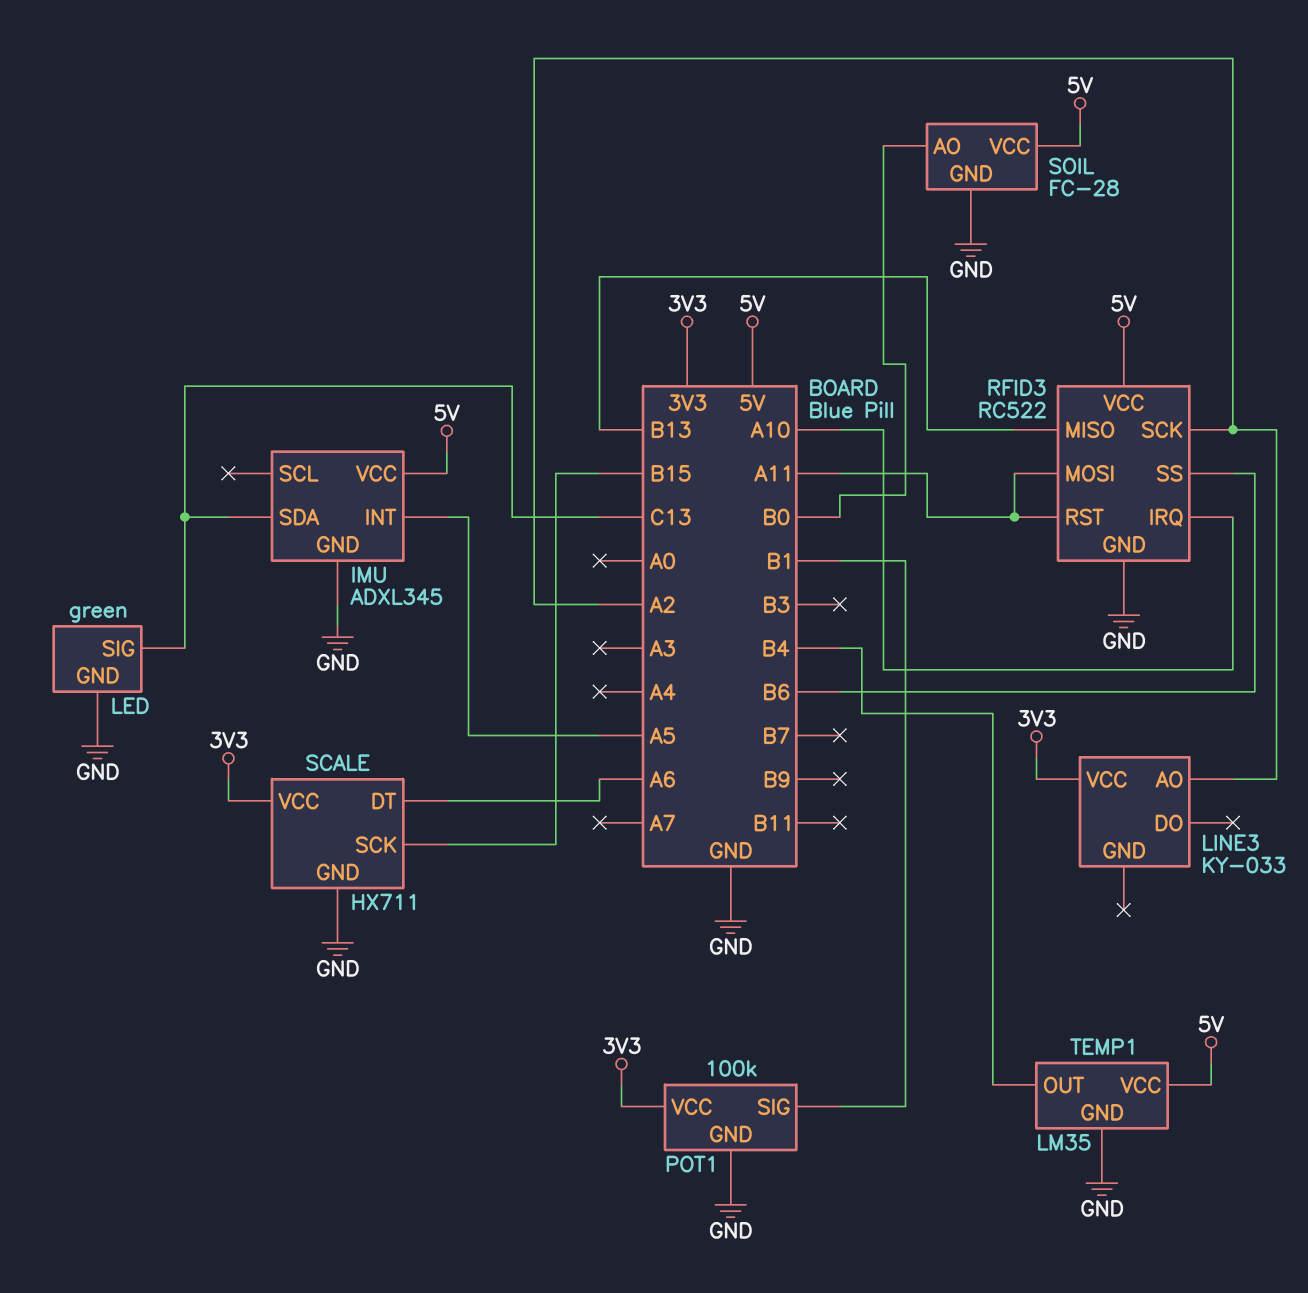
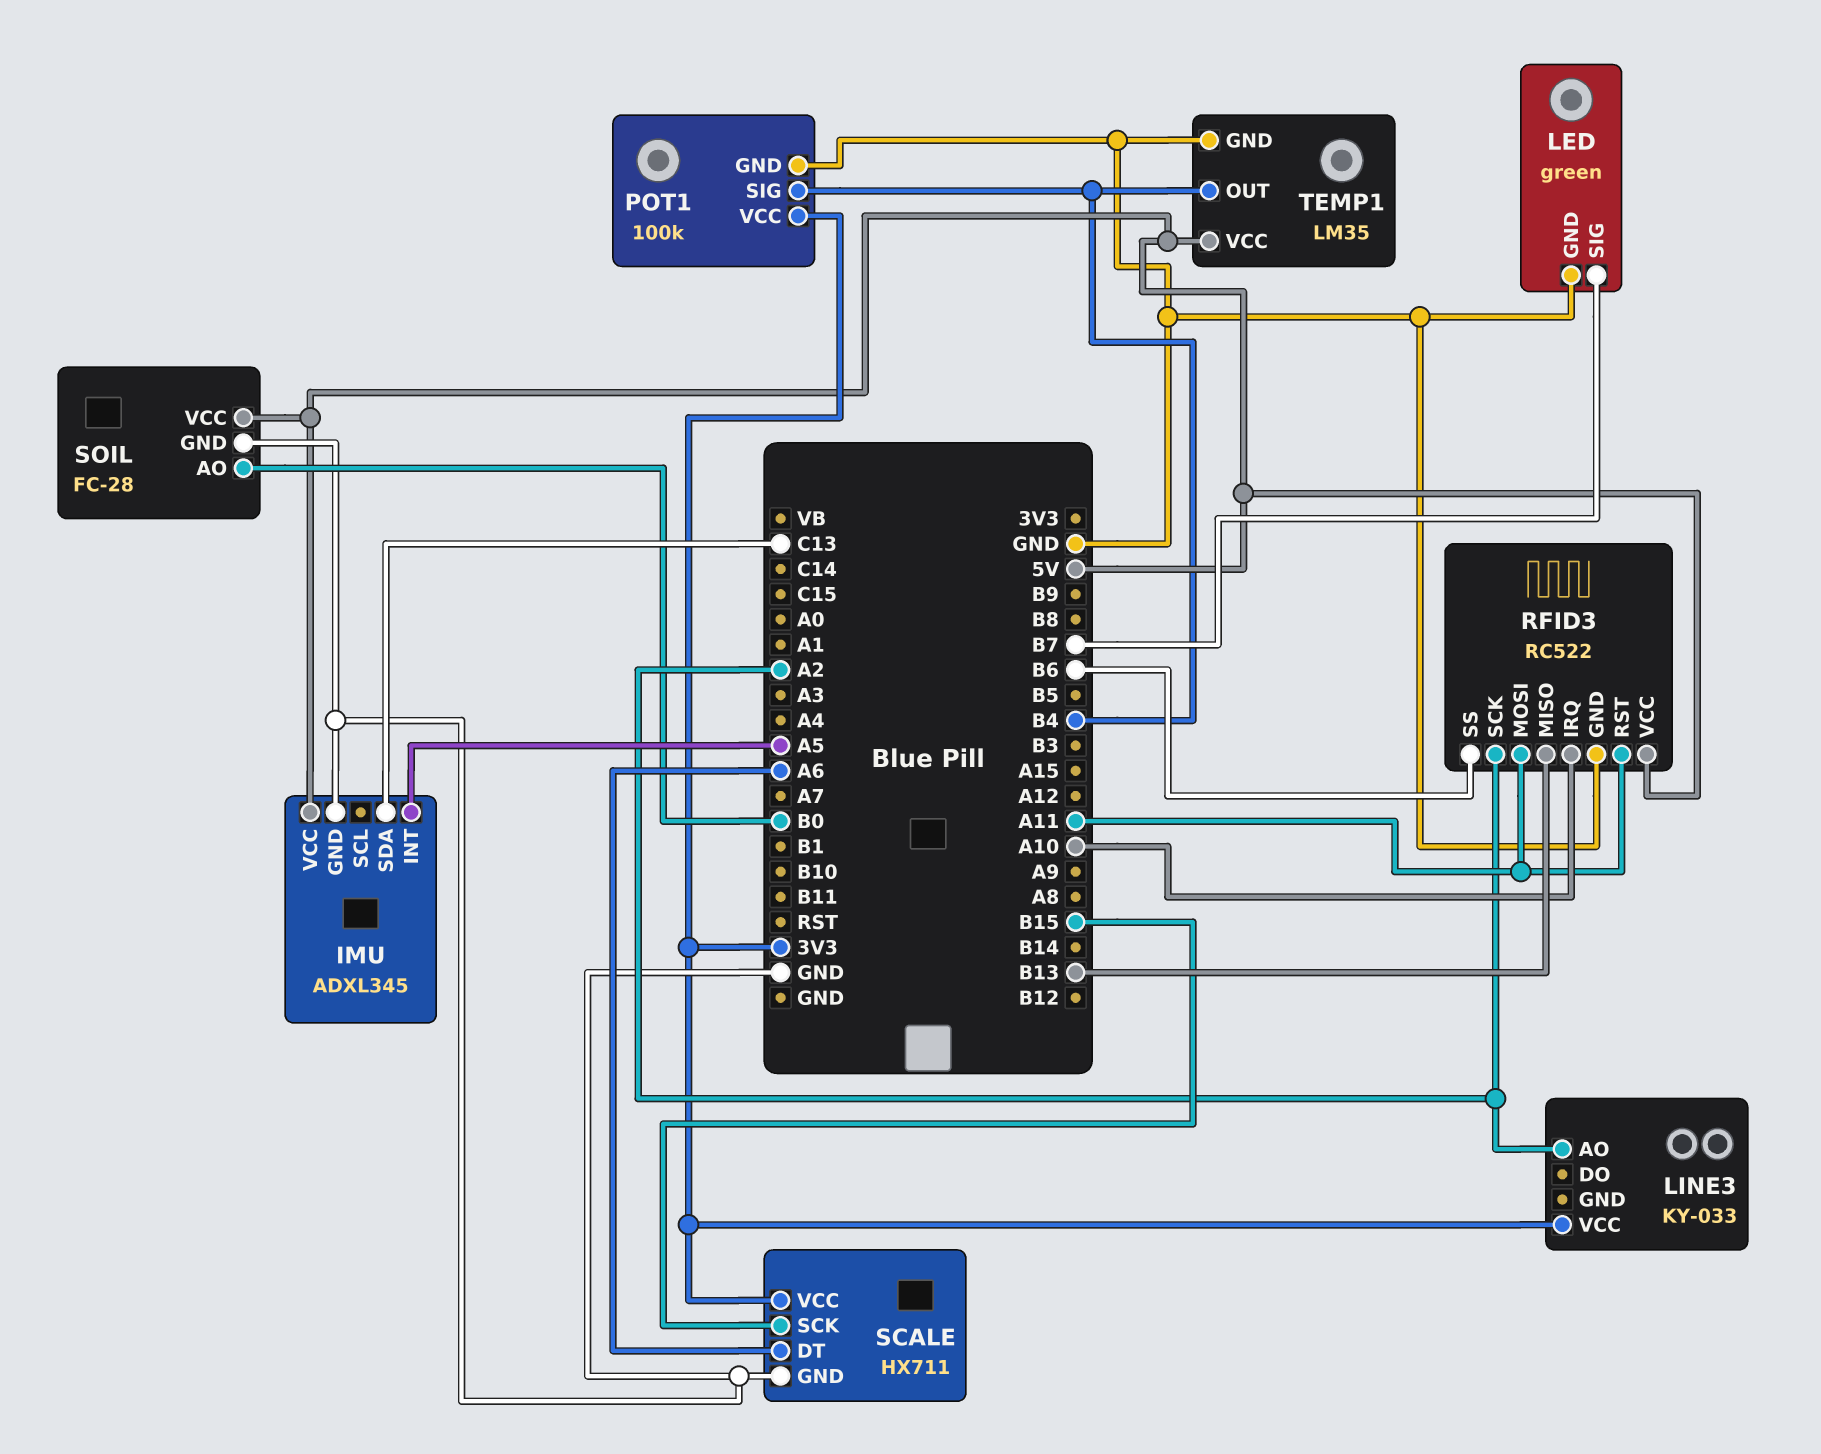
LED pin SIG: C13 -> B7
POT1 pin SIG: B1 -> B4

